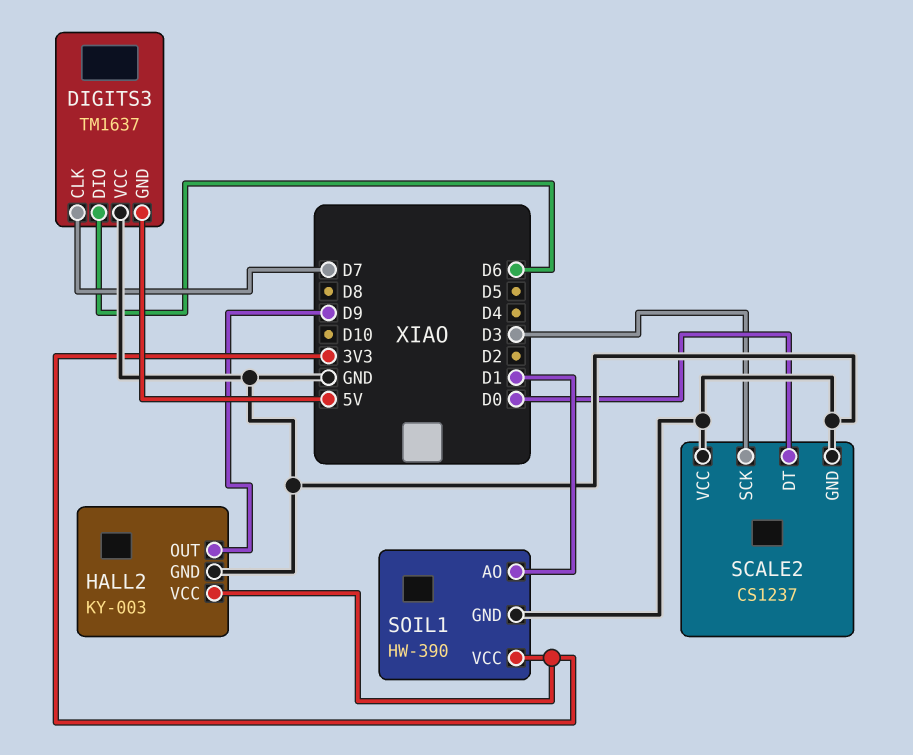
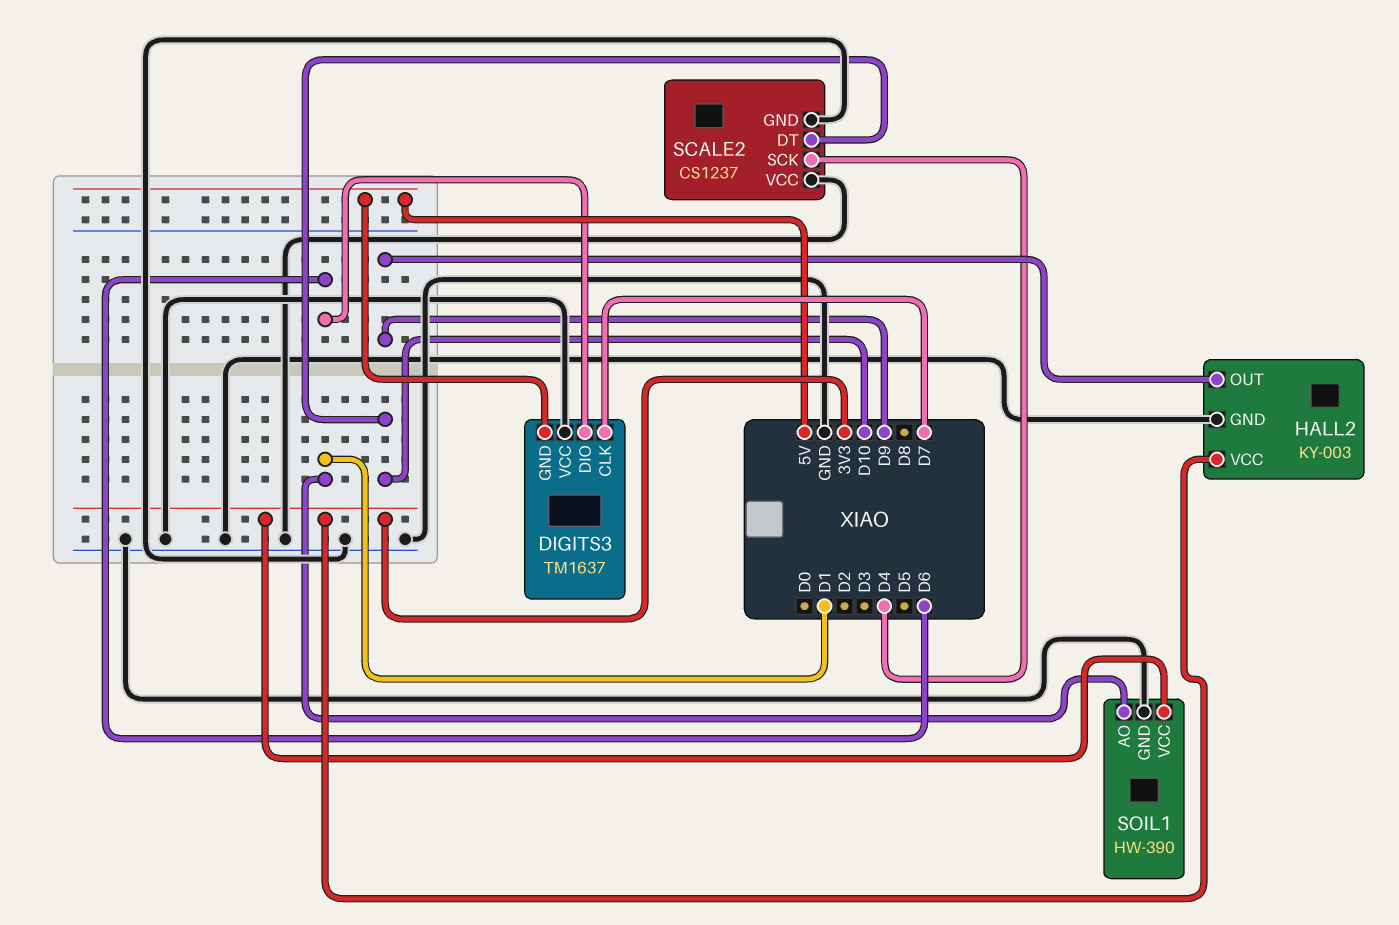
SCALE2 pin DT: D0 -> D10
SCALE2 pin SCK: D3 -> D4

